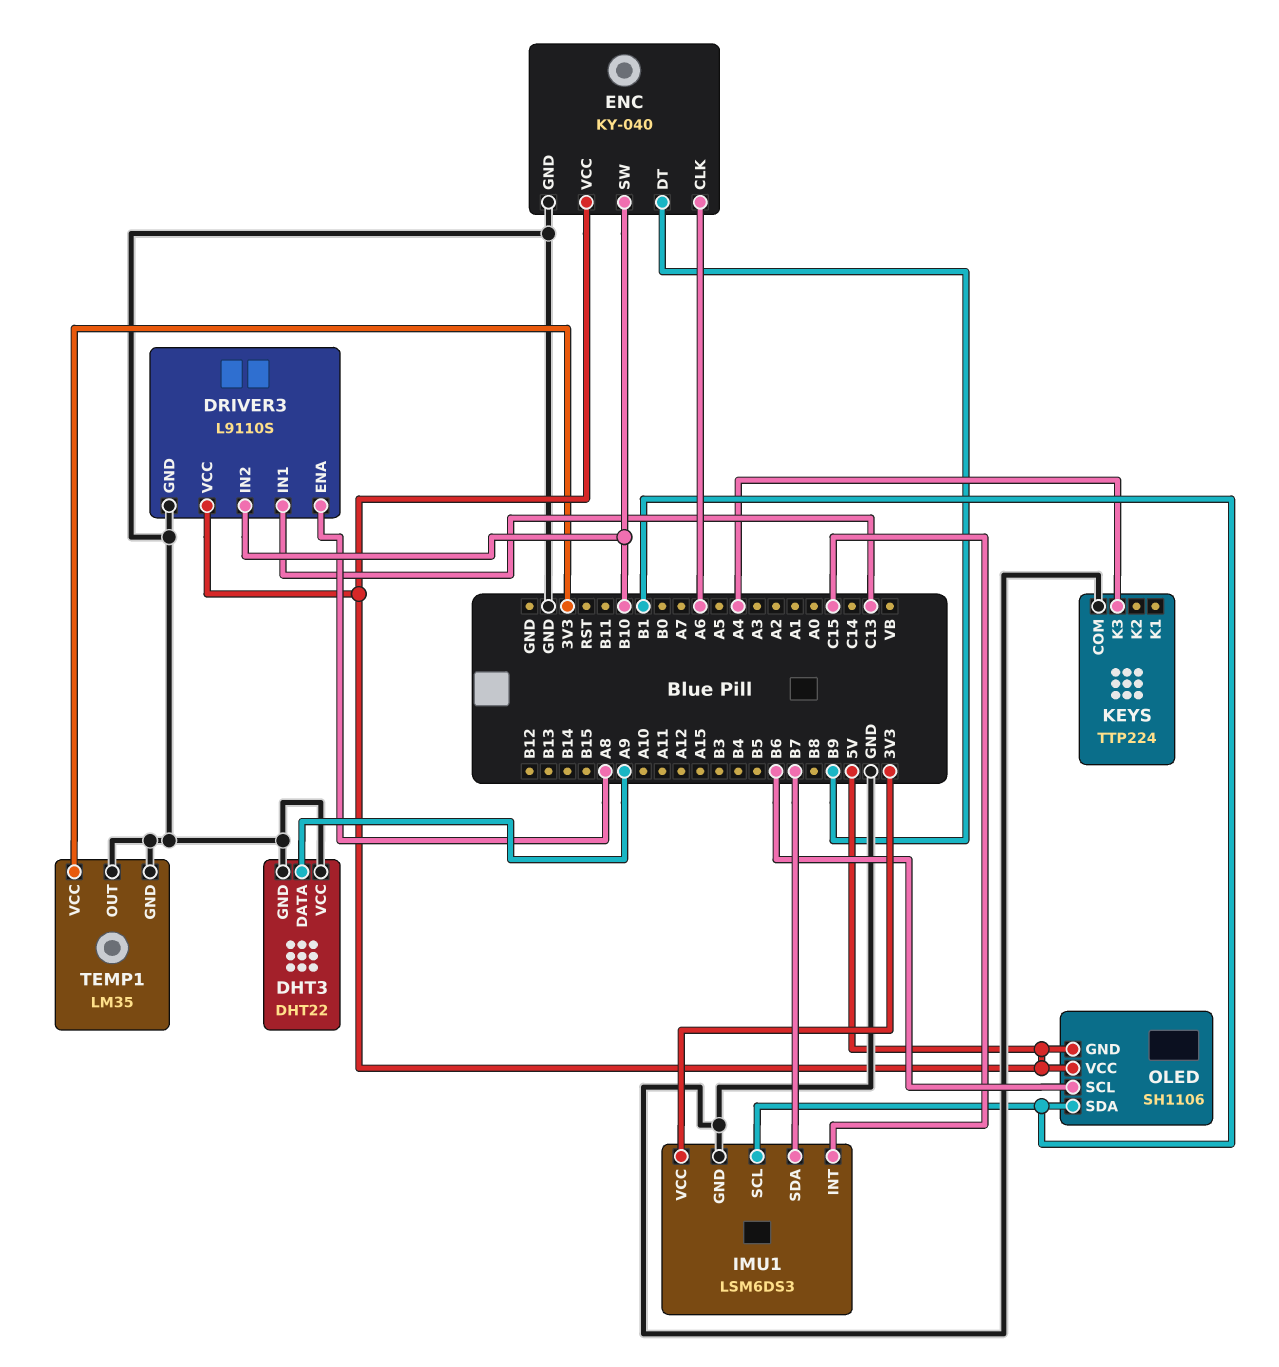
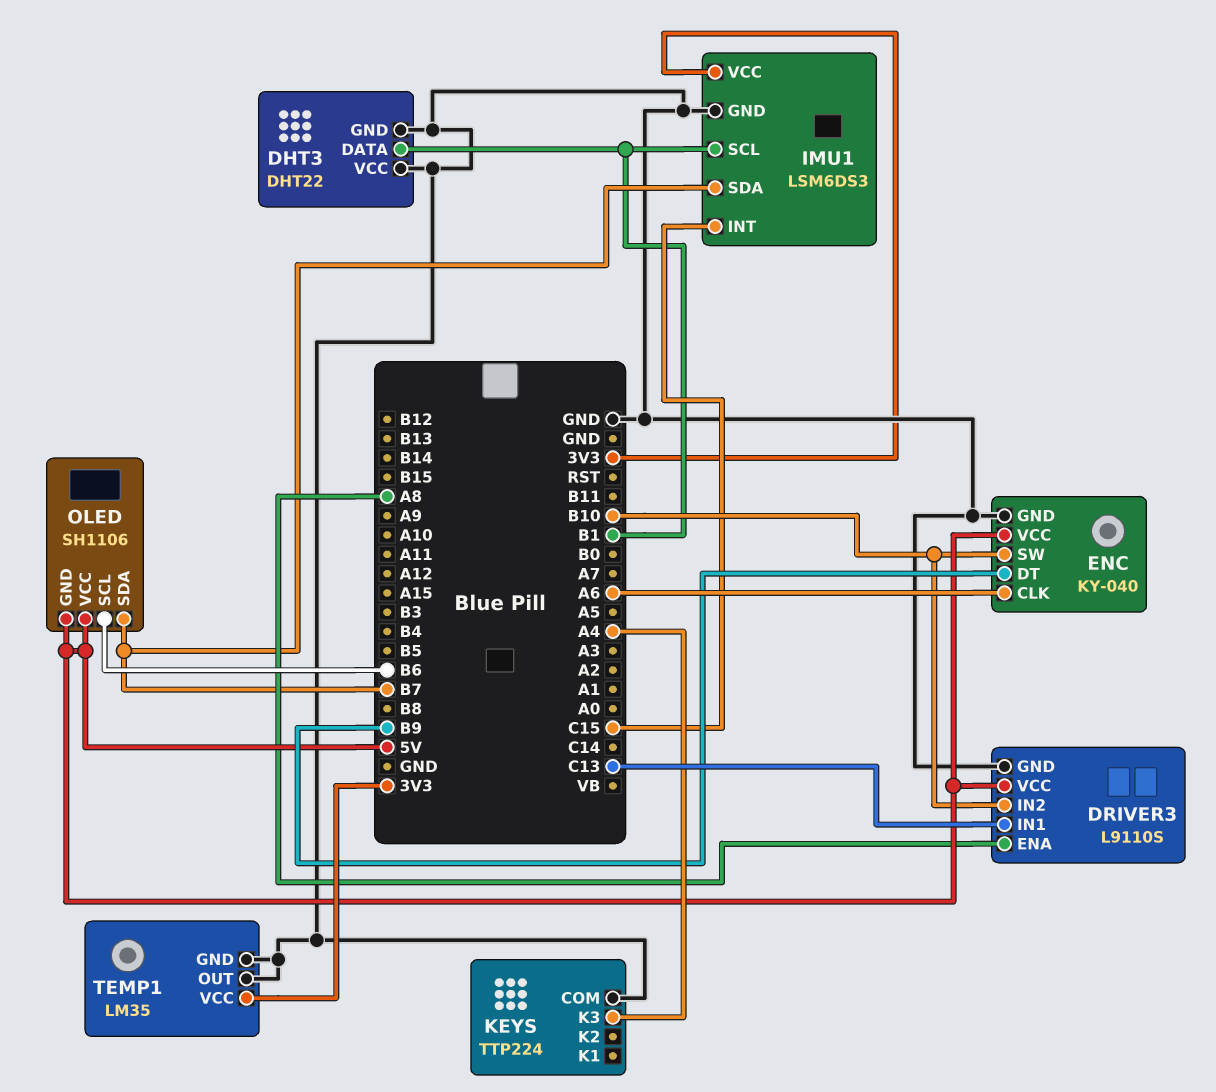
DHT3 pin DATA: A9 -> B1
OLED pin SDA: B1 -> B7

